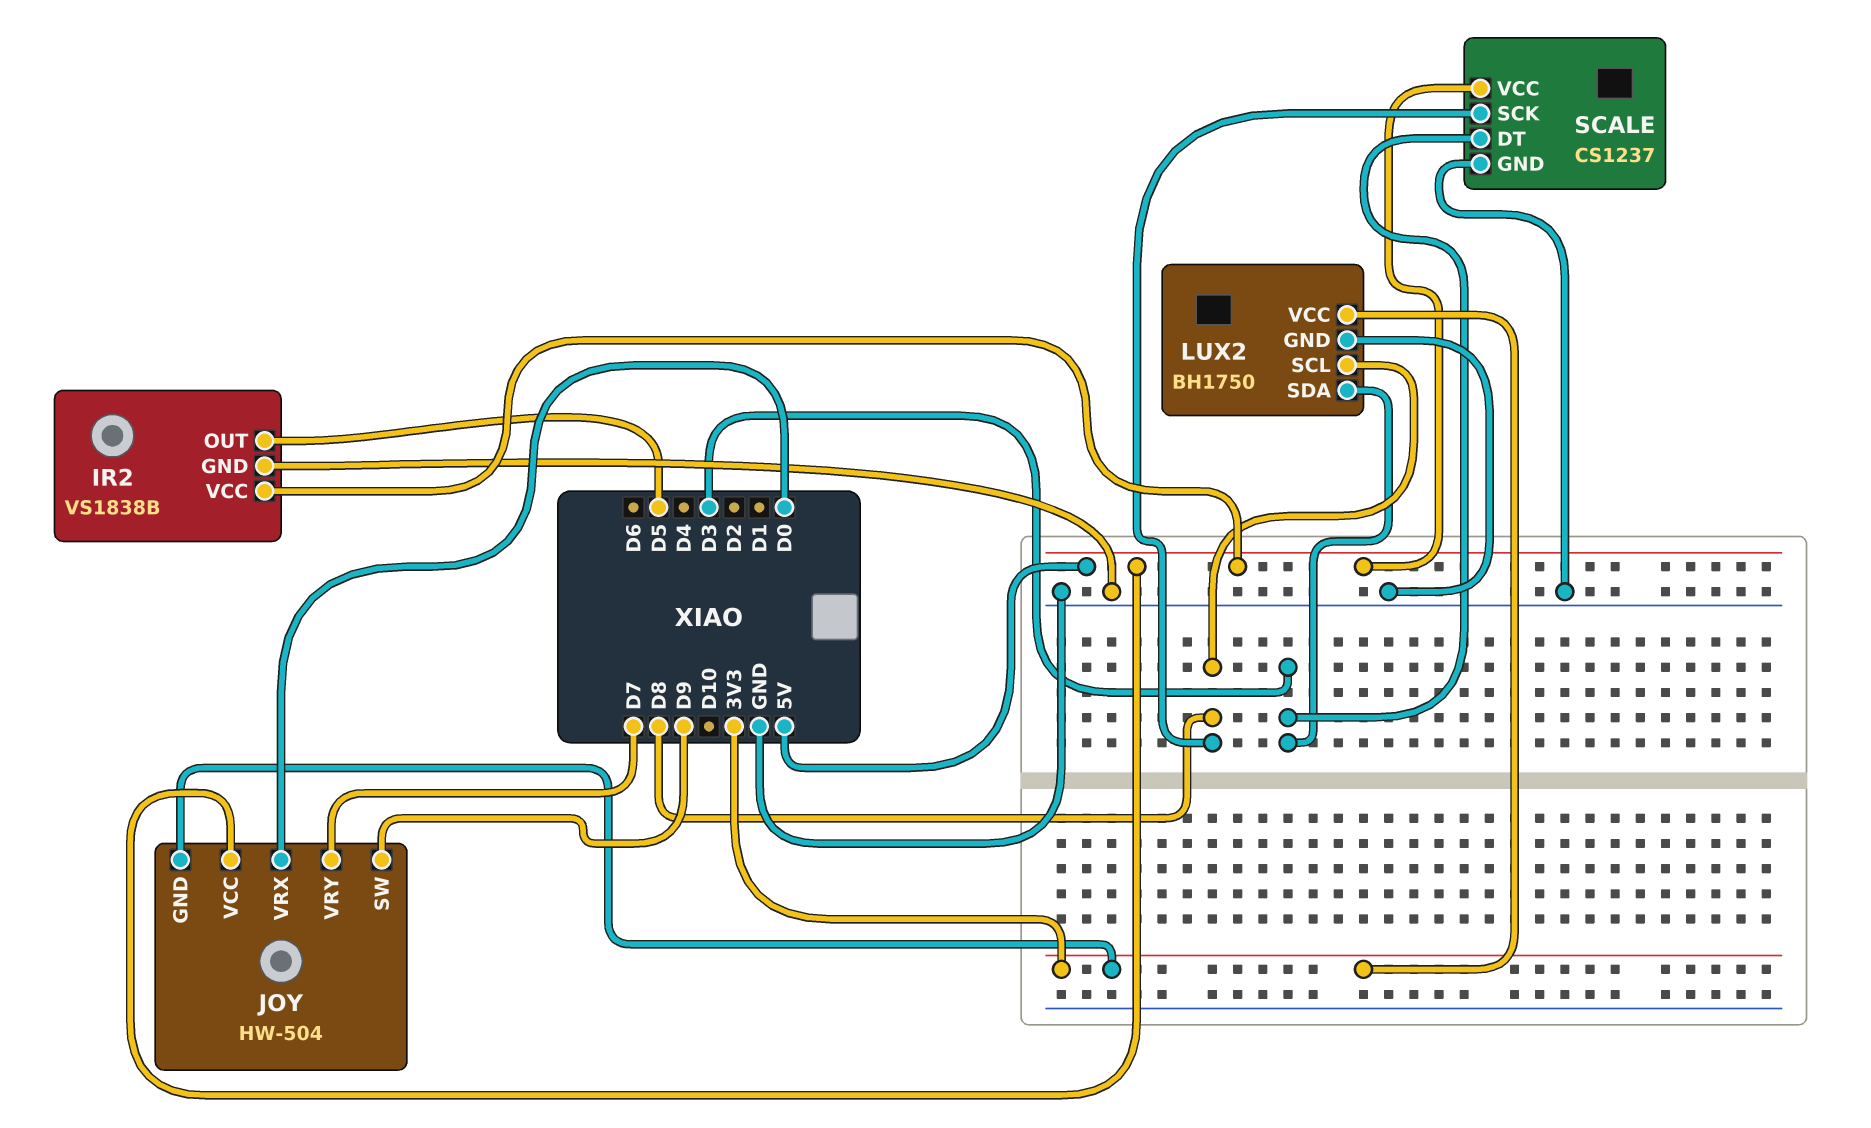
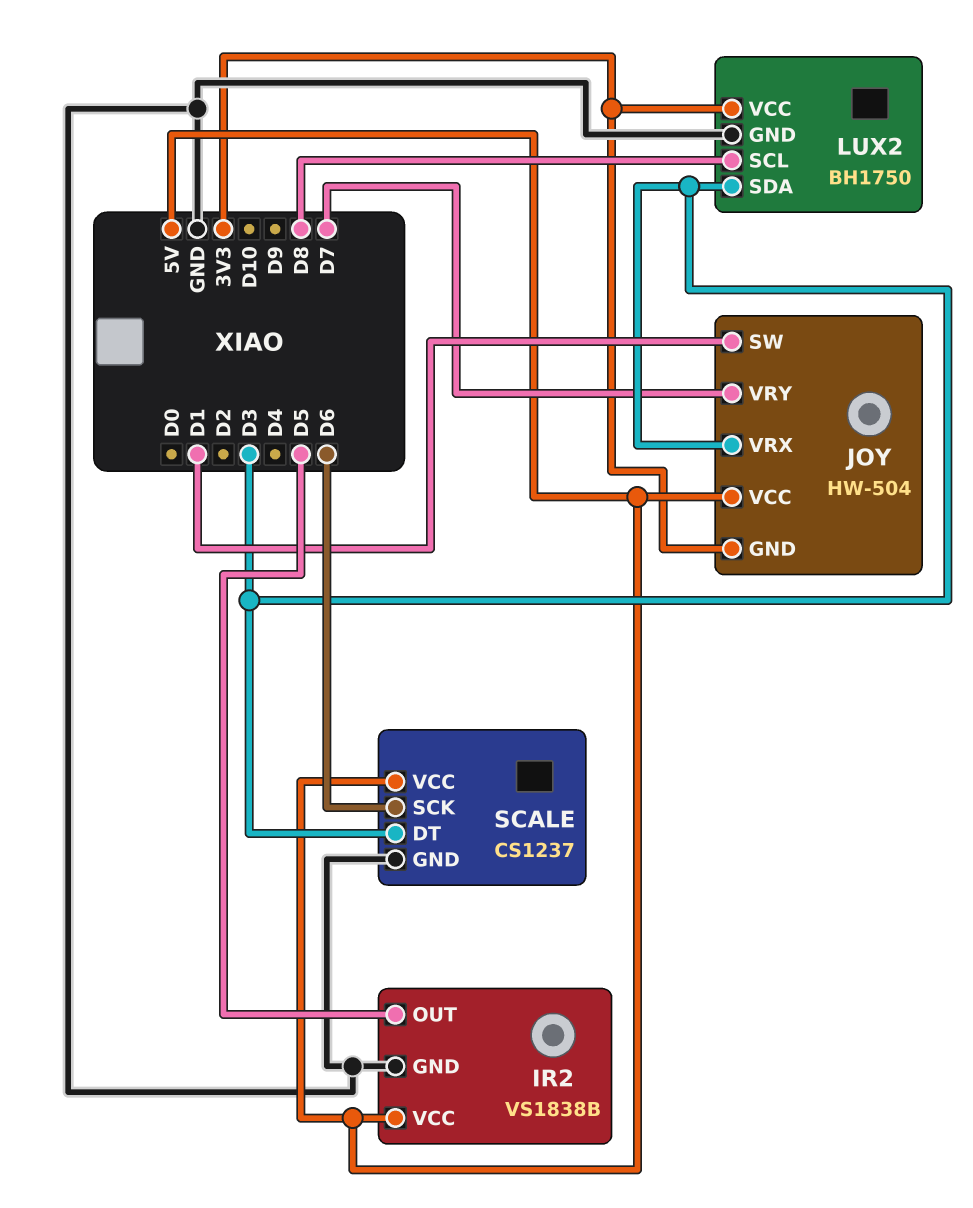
JOY pin SW: D9 -> D1
JOY pin VRX: D0 -> D3
SCALE pin SCK: D8 -> D6

